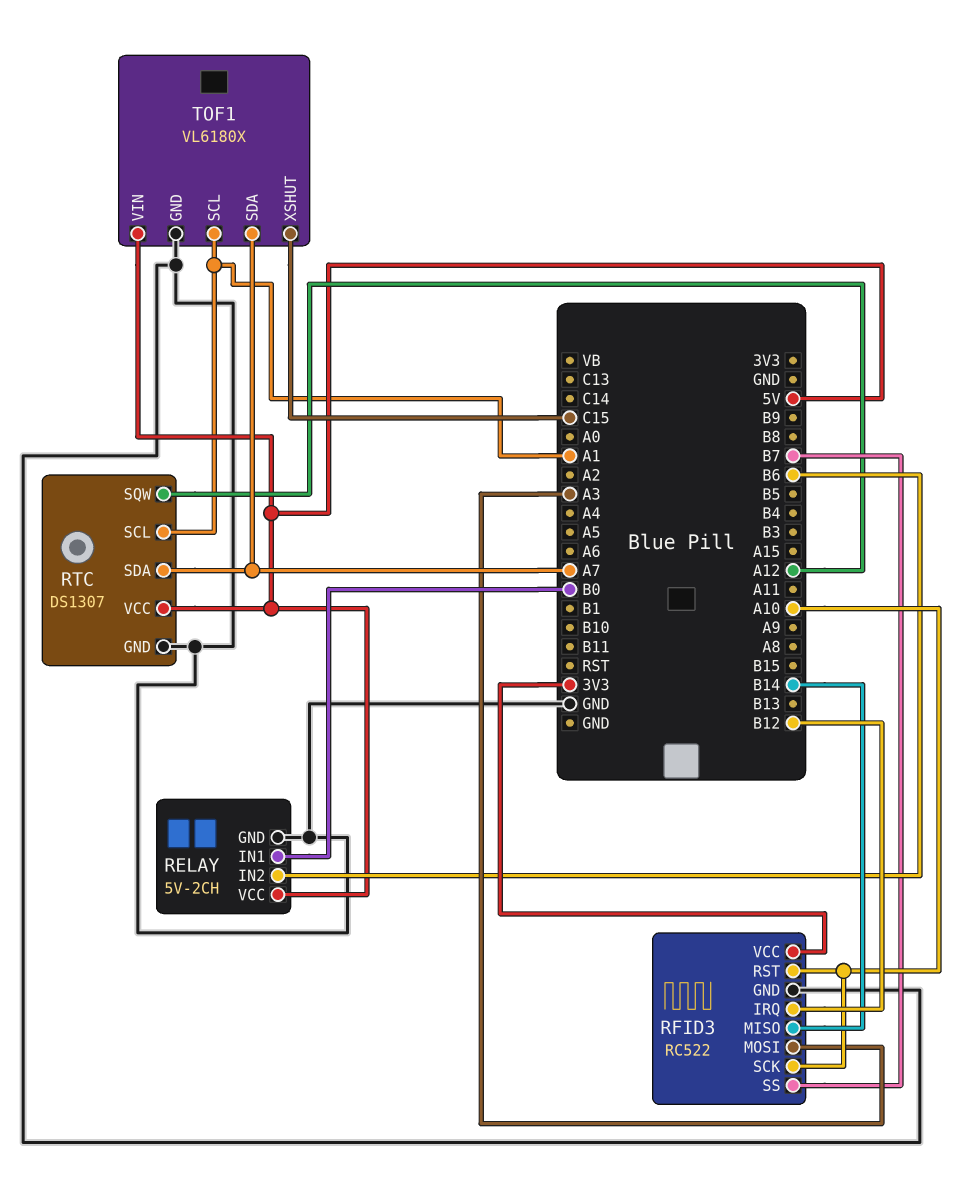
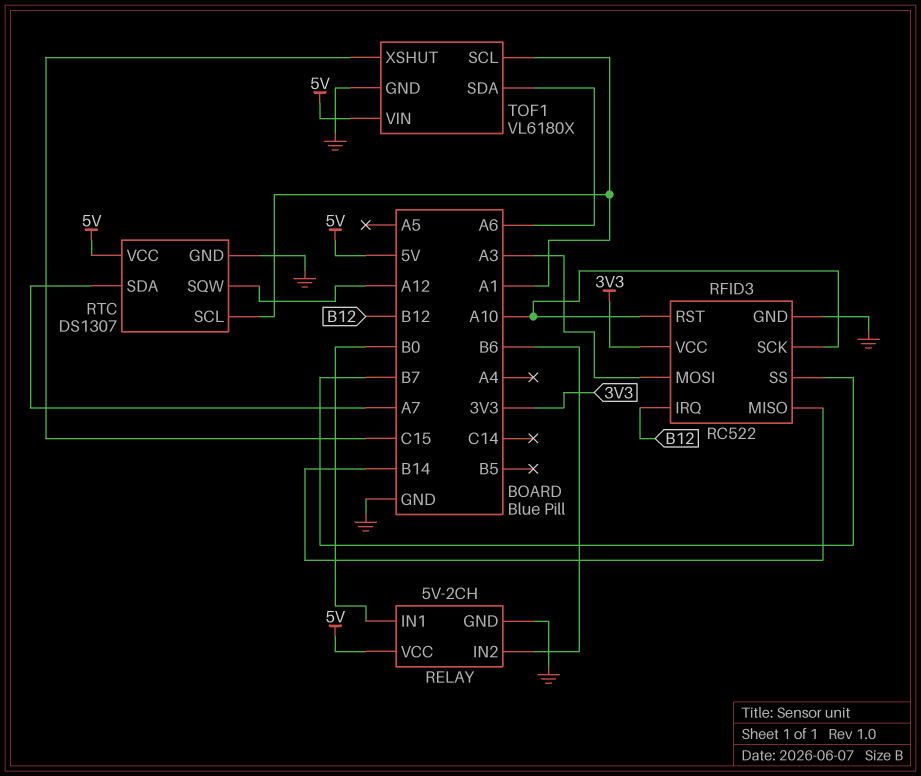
TOF1 pin SDA: A7 -> A6

